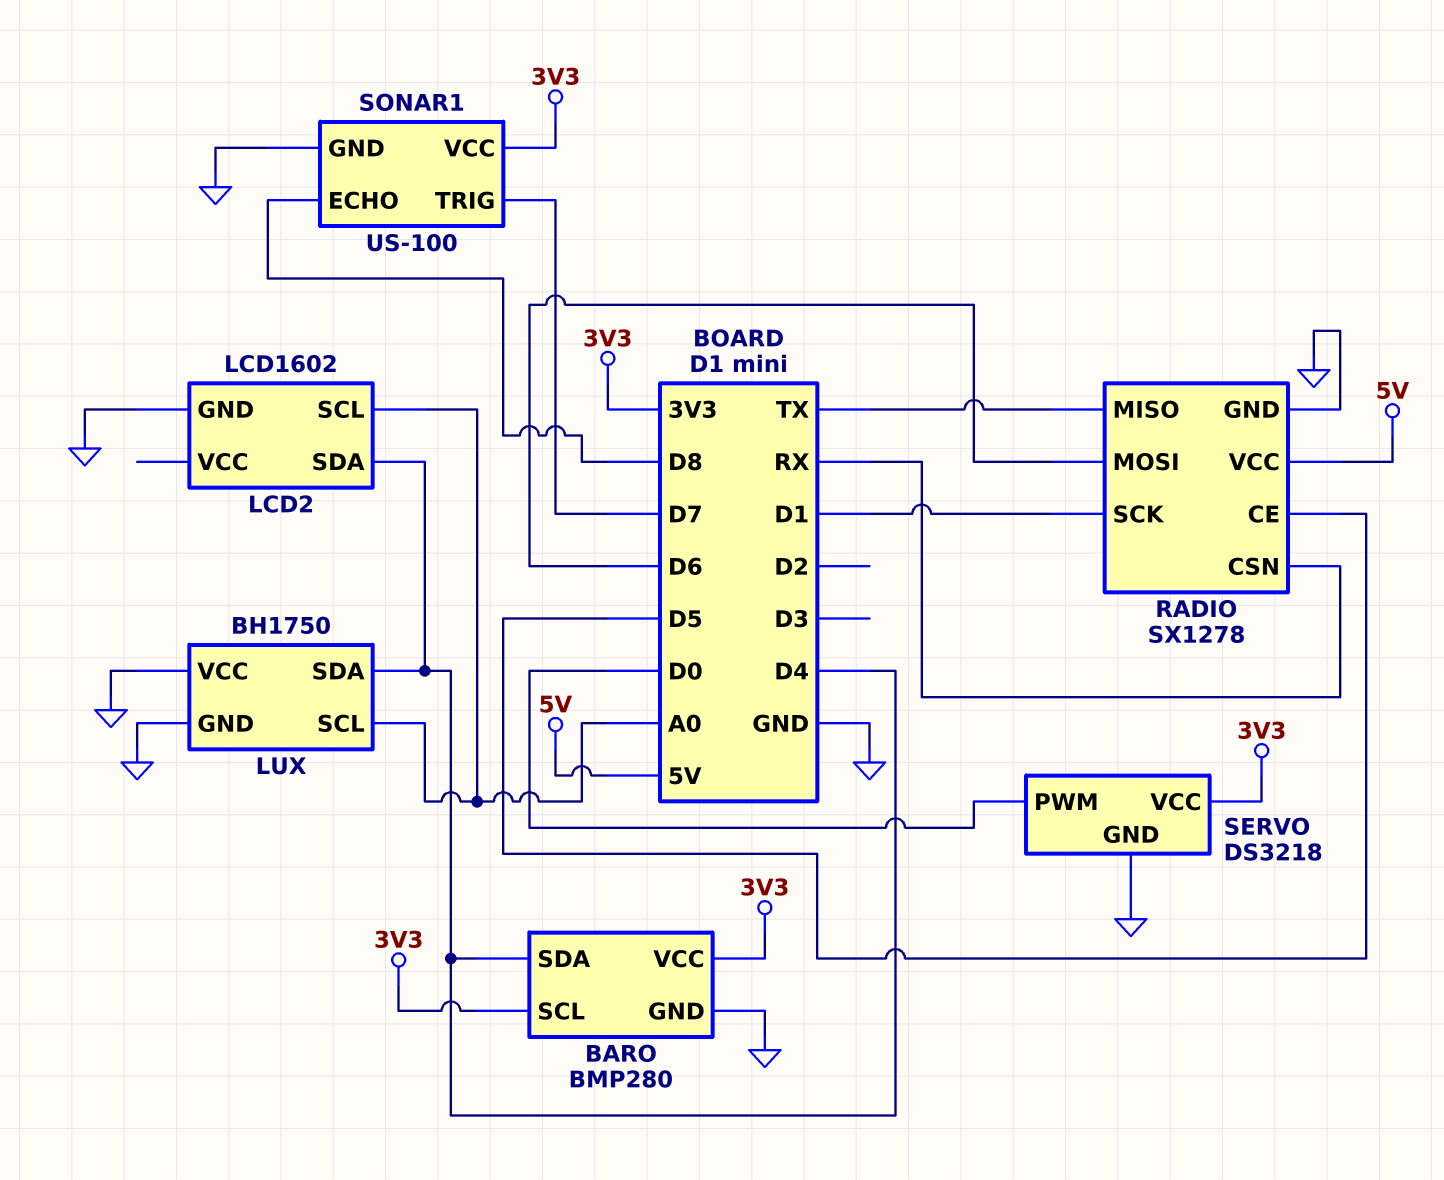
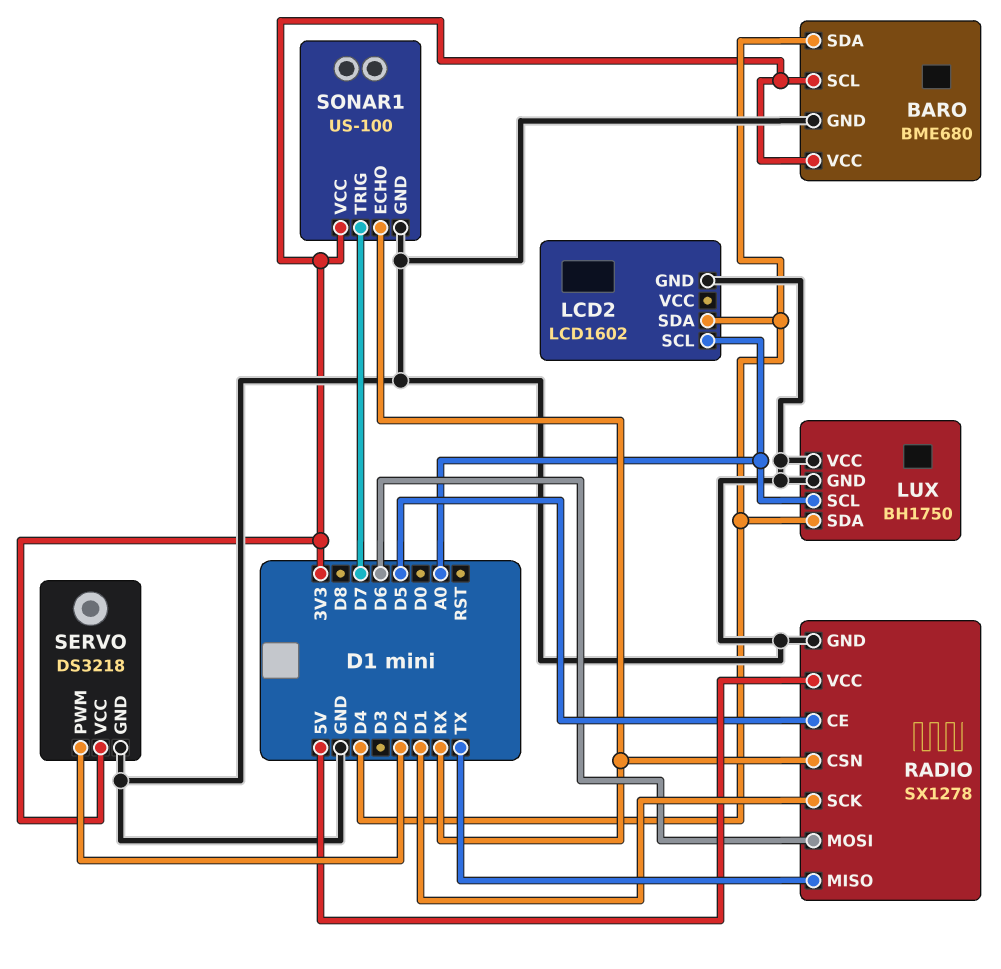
BARO: BMP280 -> BME680
SERVO pin PWM: D0 -> D2
SONAR1 pin ECHO: D8 -> RX

